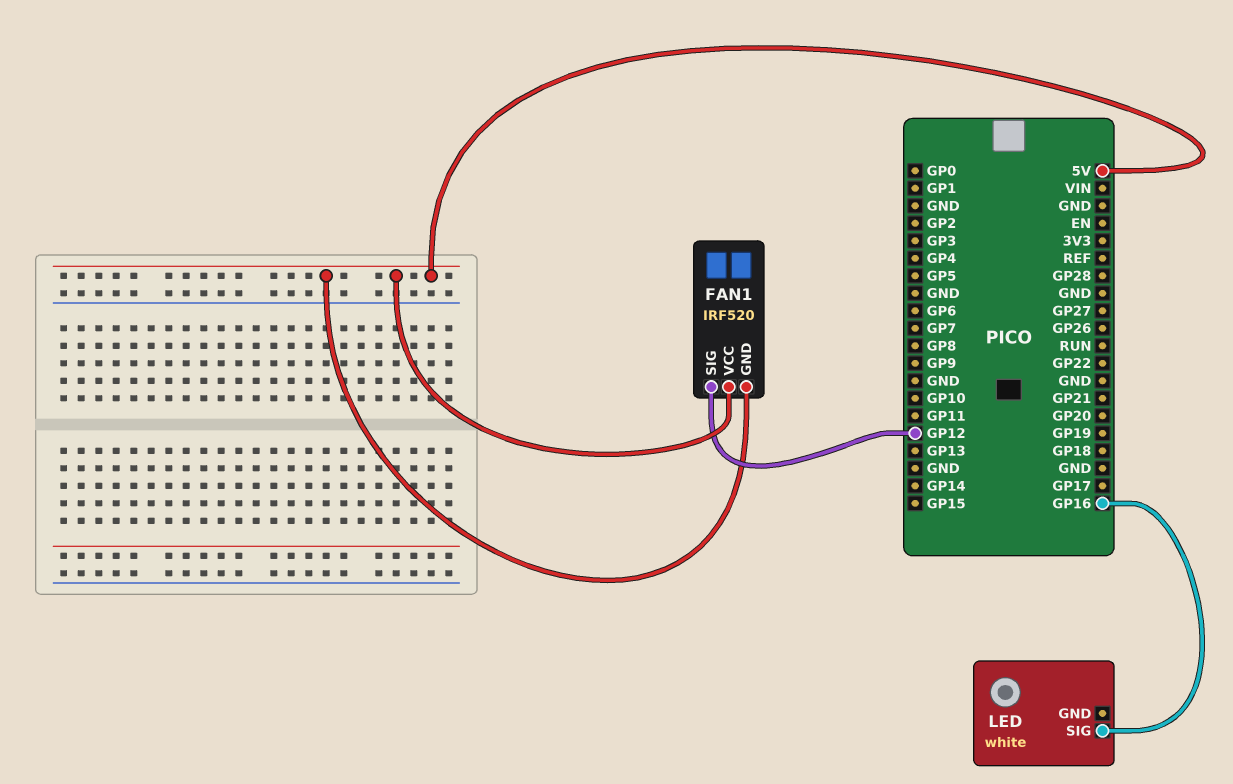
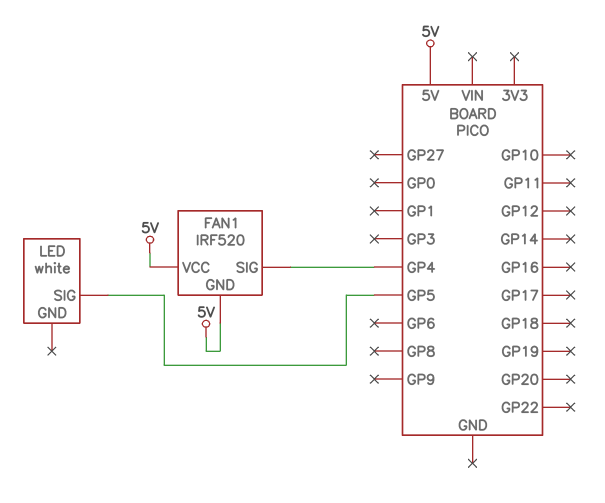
FAN1 pin SIG: GP12 -> GP4
LED pin SIG: GP16 -> GP5

